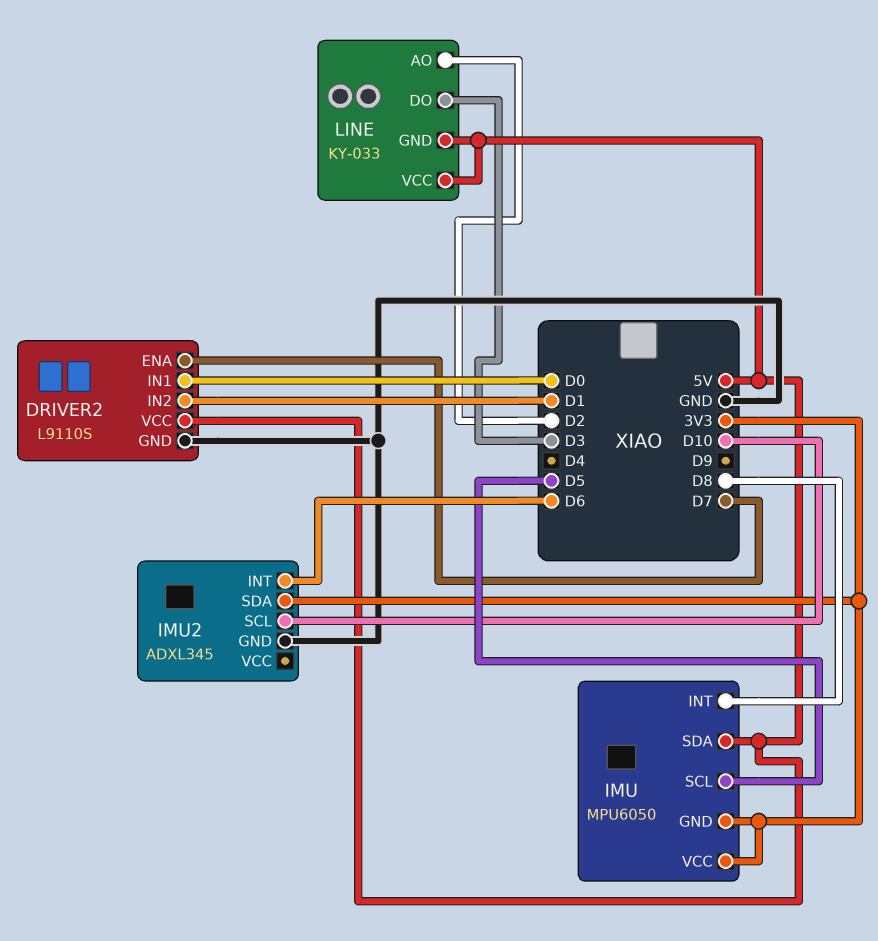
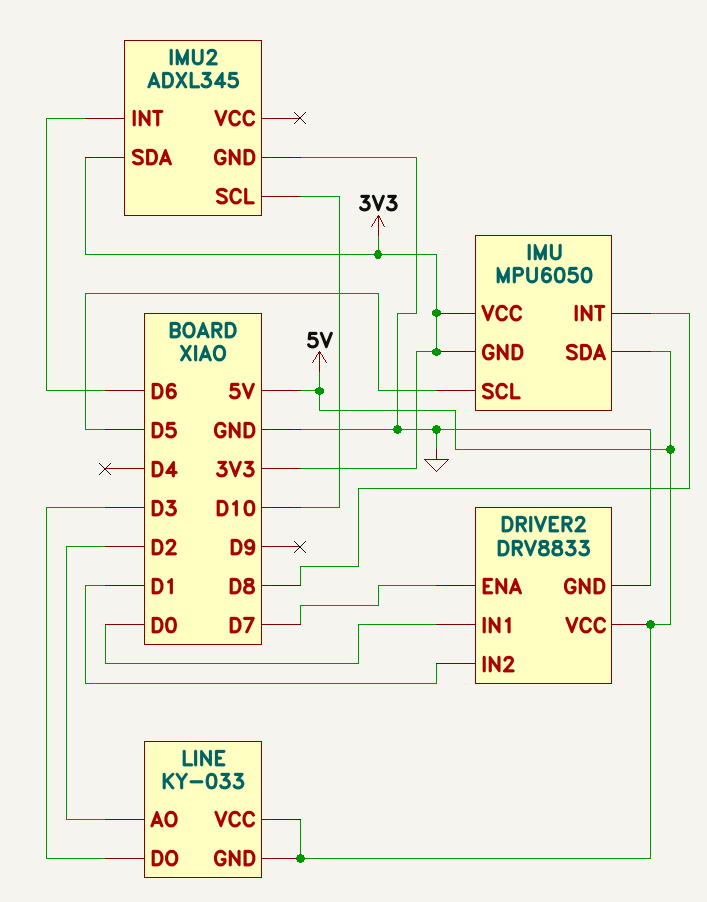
DRIVER2: L9110S -> DRV8833

